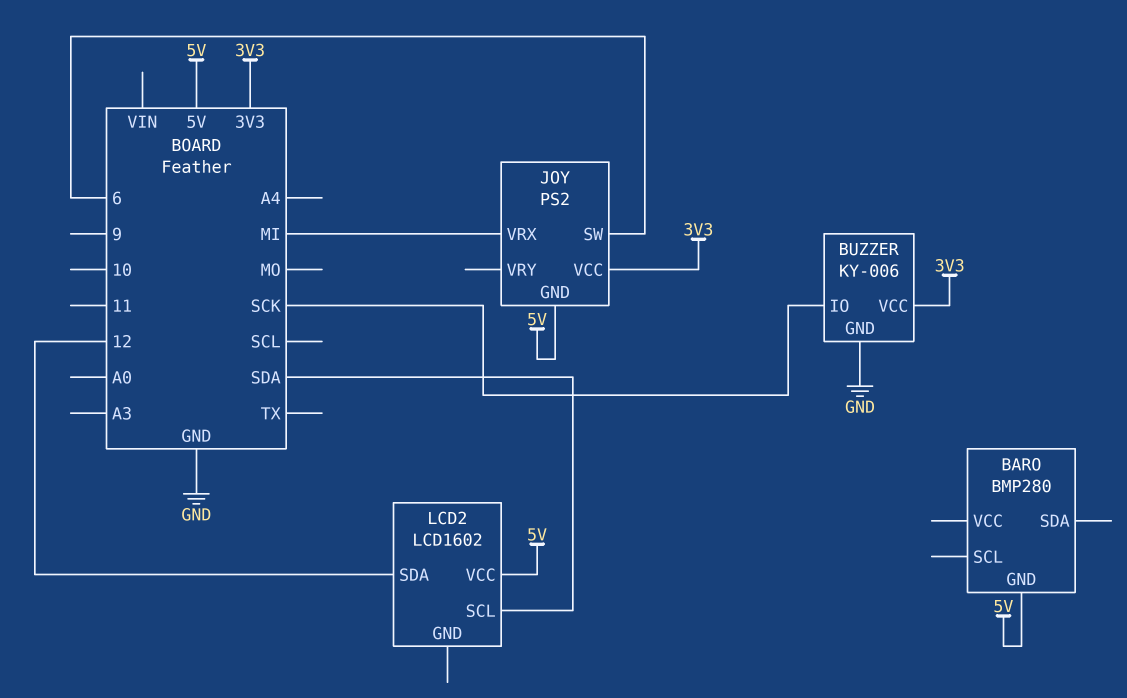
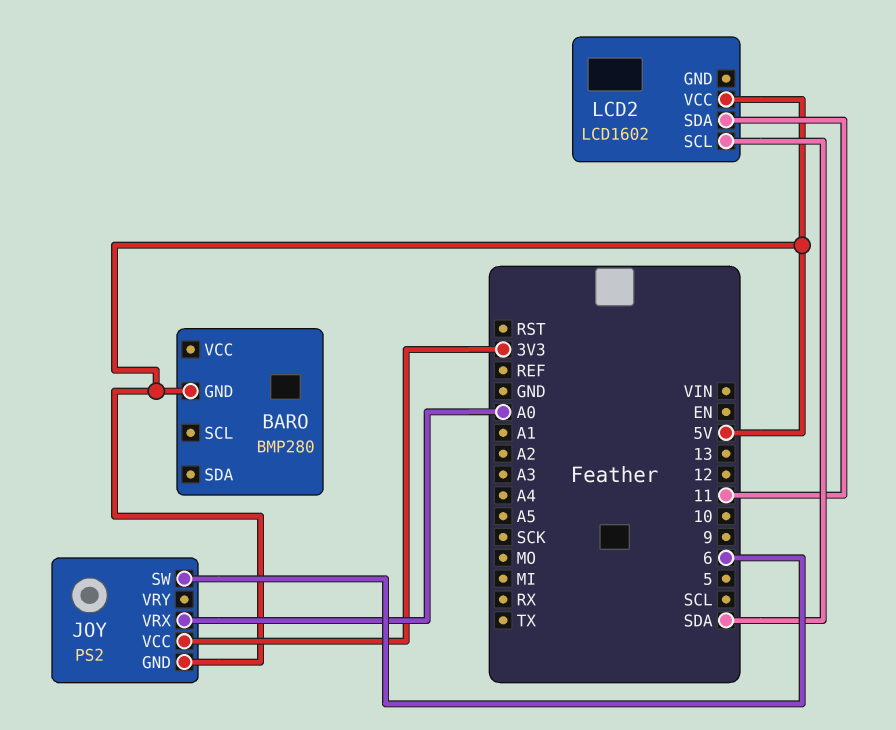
BUZZER: KY-006 -> none
BUZZER pin GND: GND -> none
BUZZER pin IO: SCK -> none
BUZZER pin VCC: 3V3 -> none
JOY pin VRX: MI -> A0
LCD2 pin SDA: 12 -> 11

